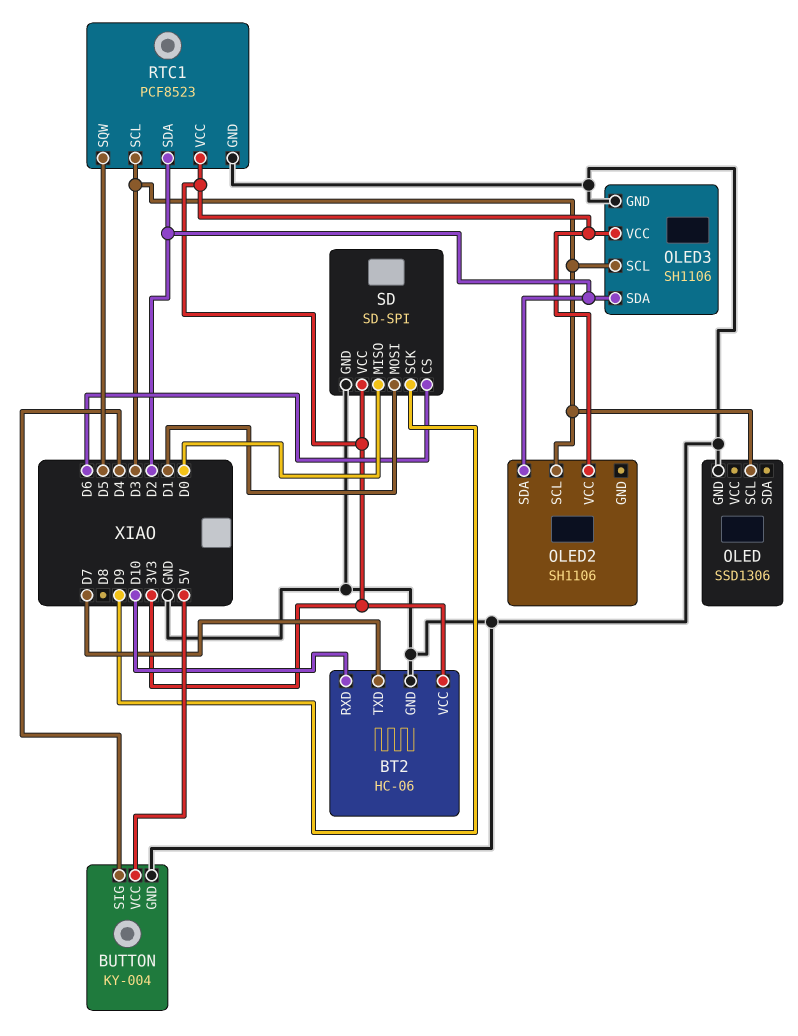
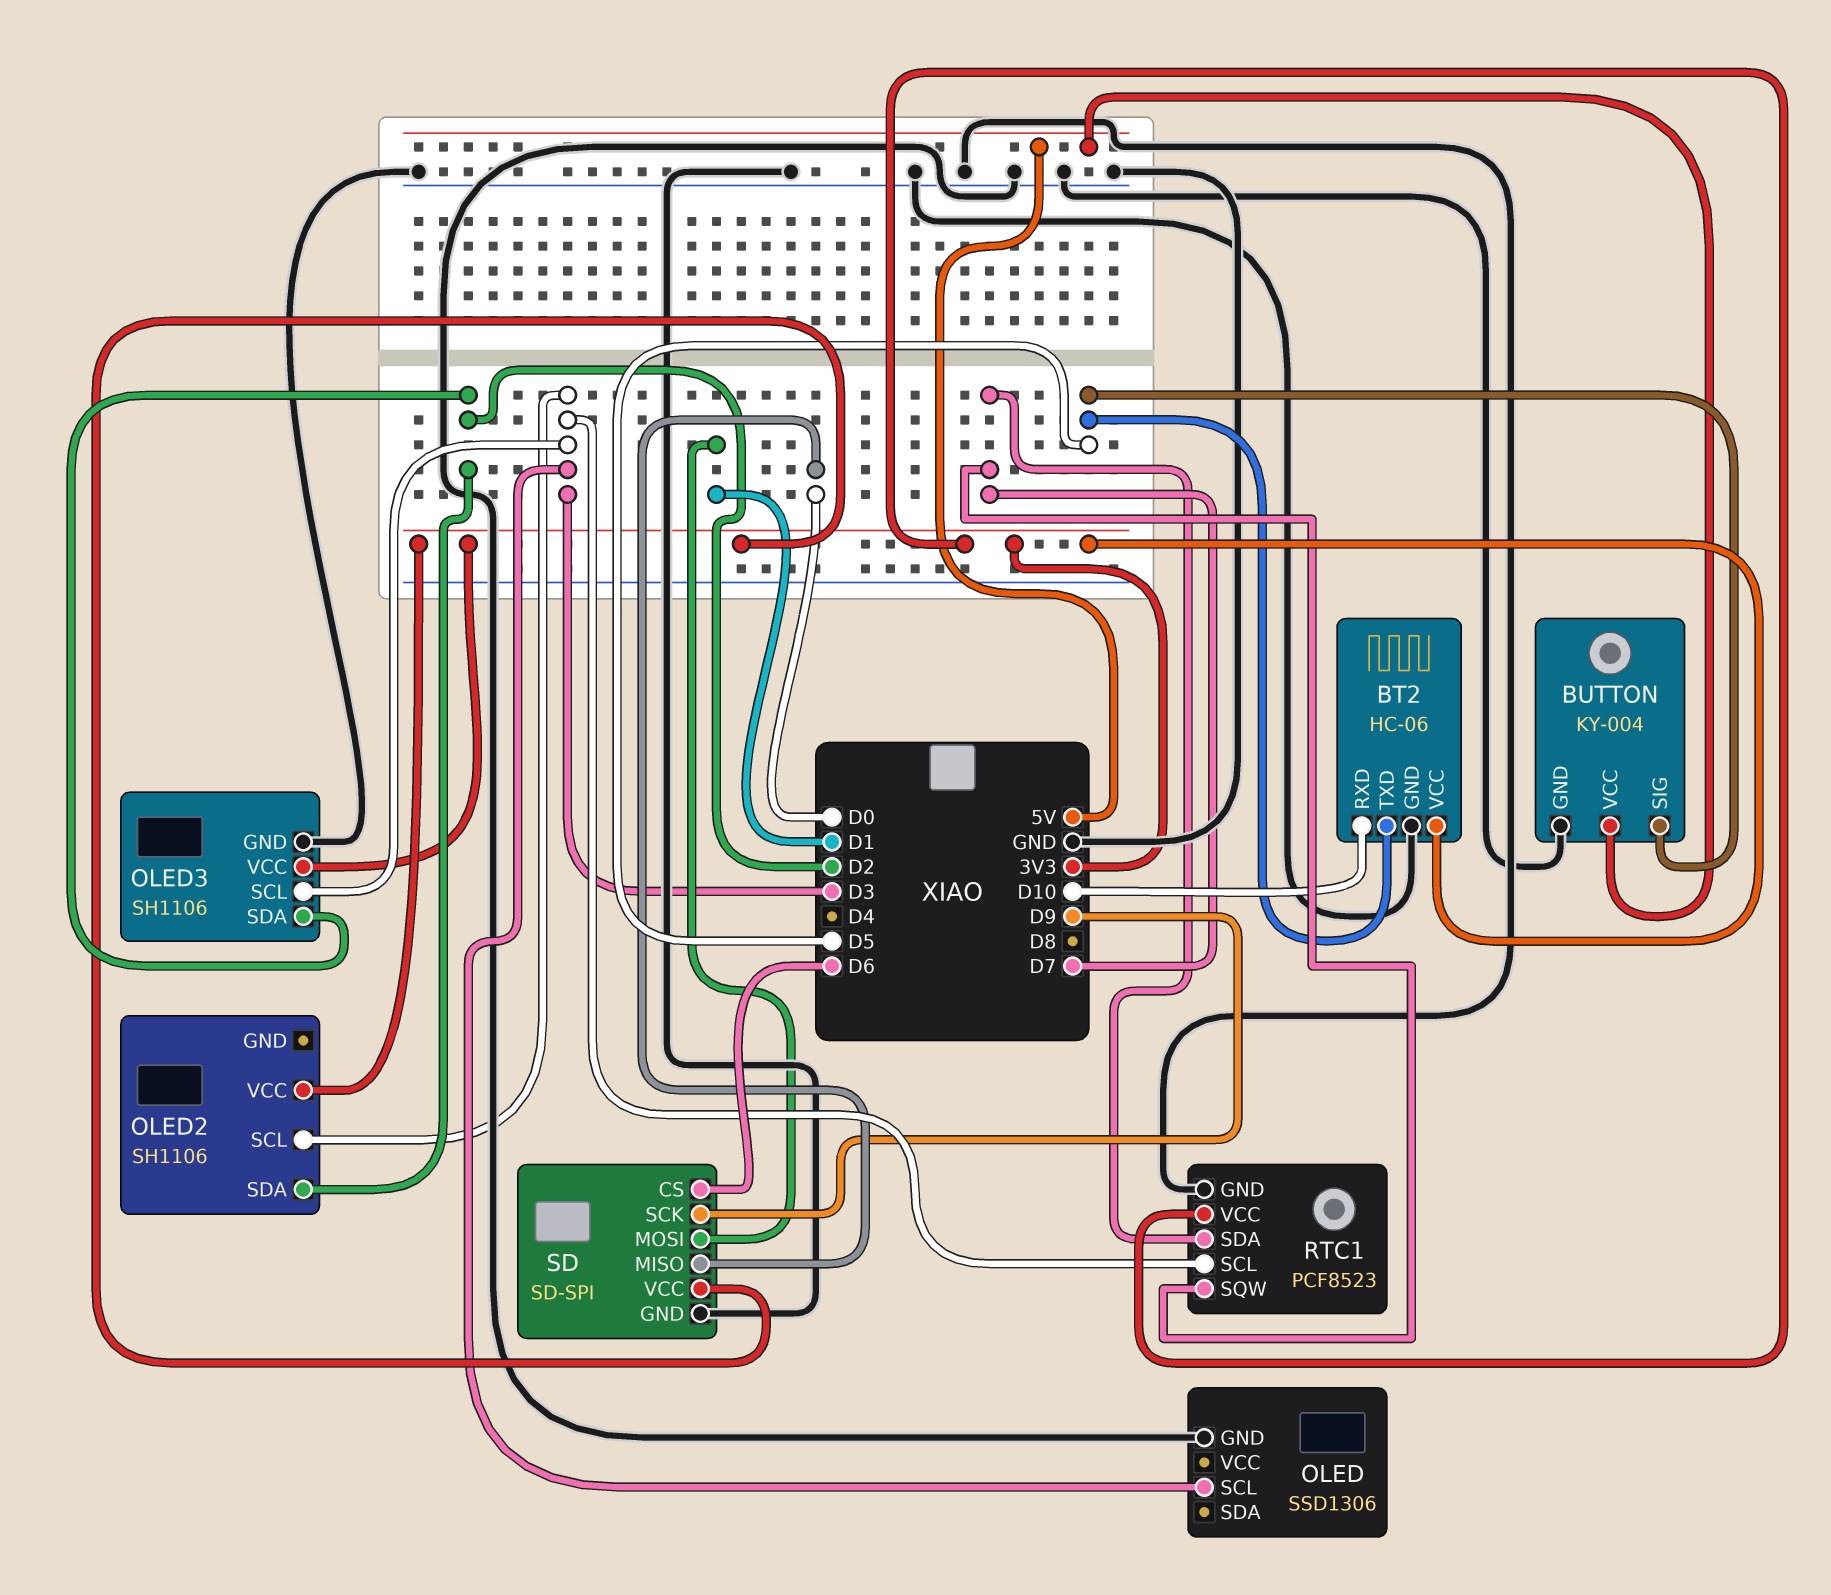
BT2 pin TXD: D7 -> D5
BUTTON pin SIG: D4 -> D5
RTC1 pin SDA: D2 -> D7
RTC1 pin SQW: D5 -> D7

